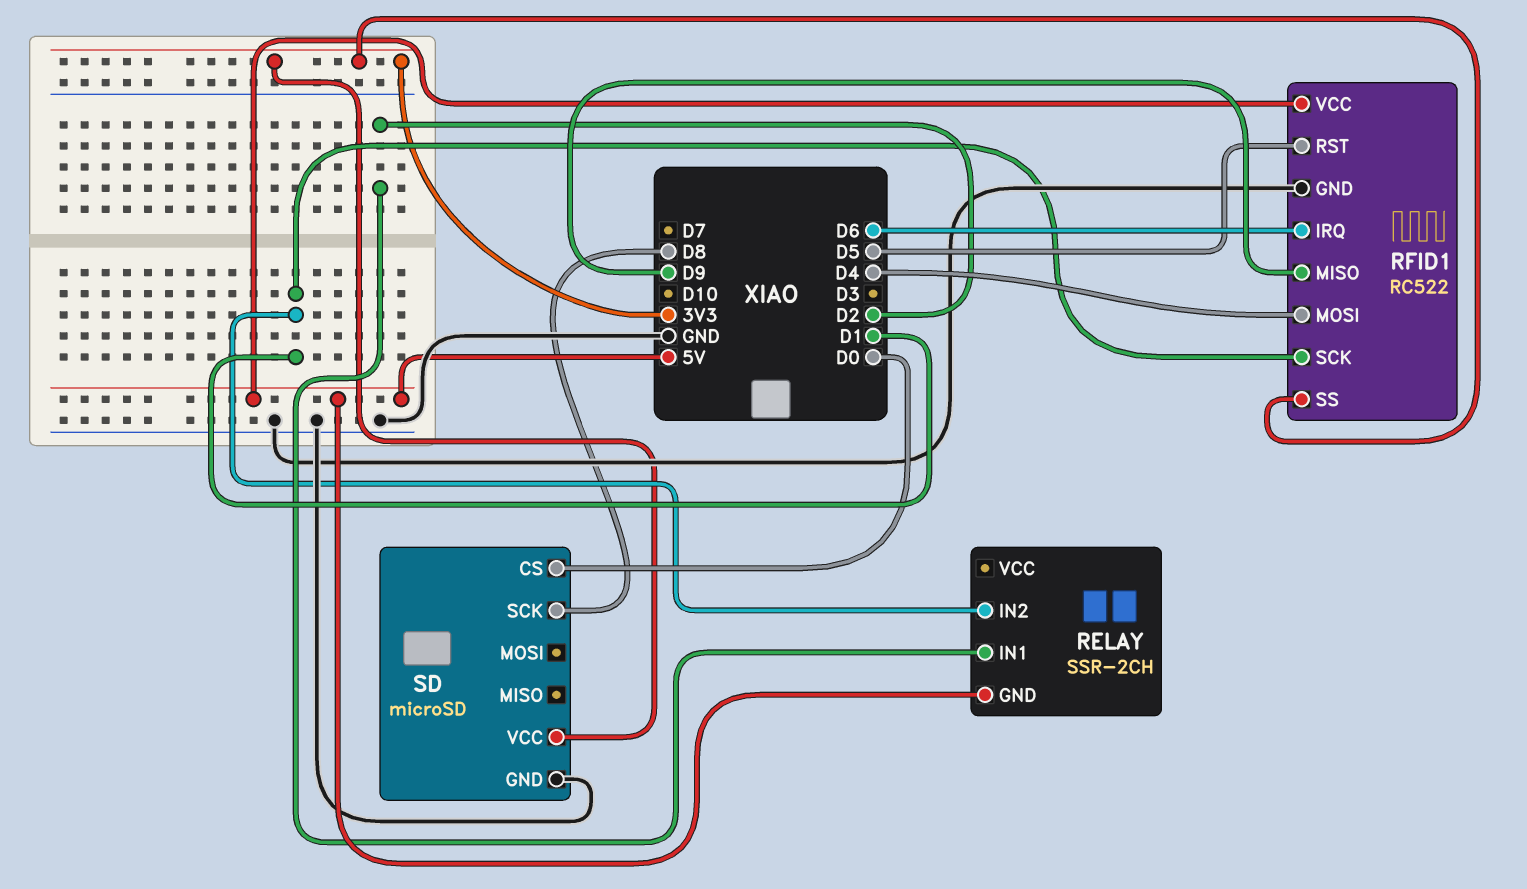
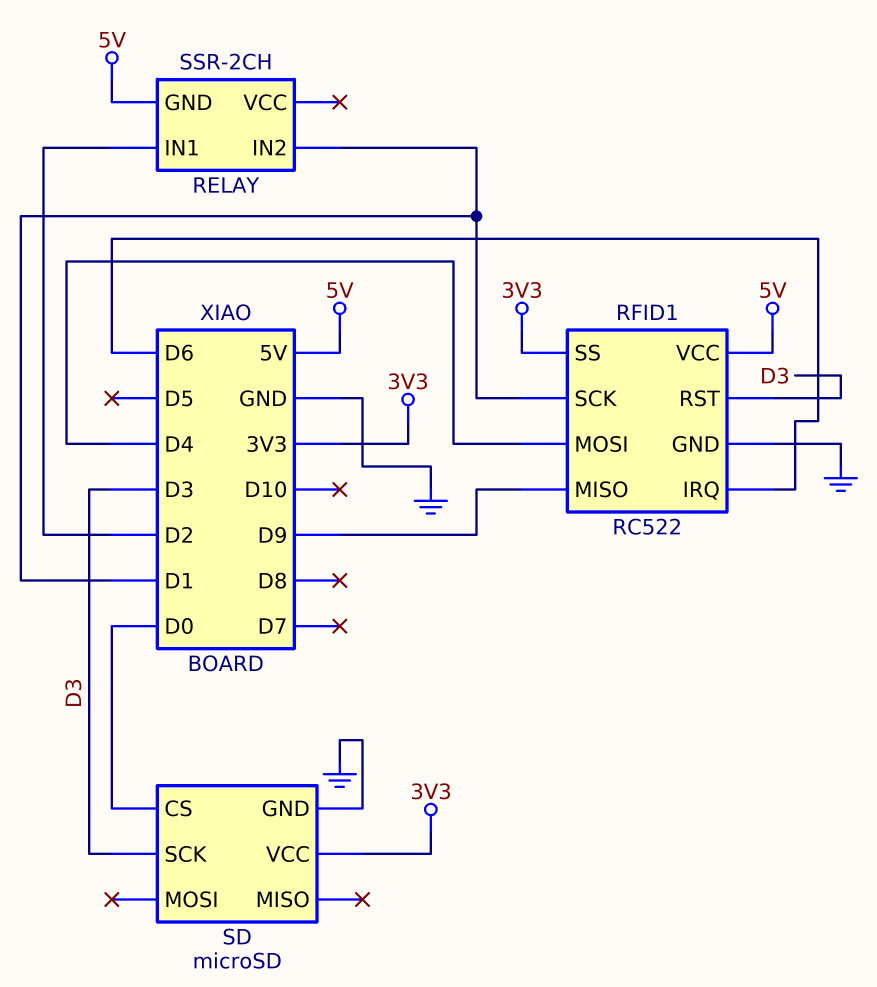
RFID1 pin RST: D5 -> D3
SD pin SCK: D8 -> D3

